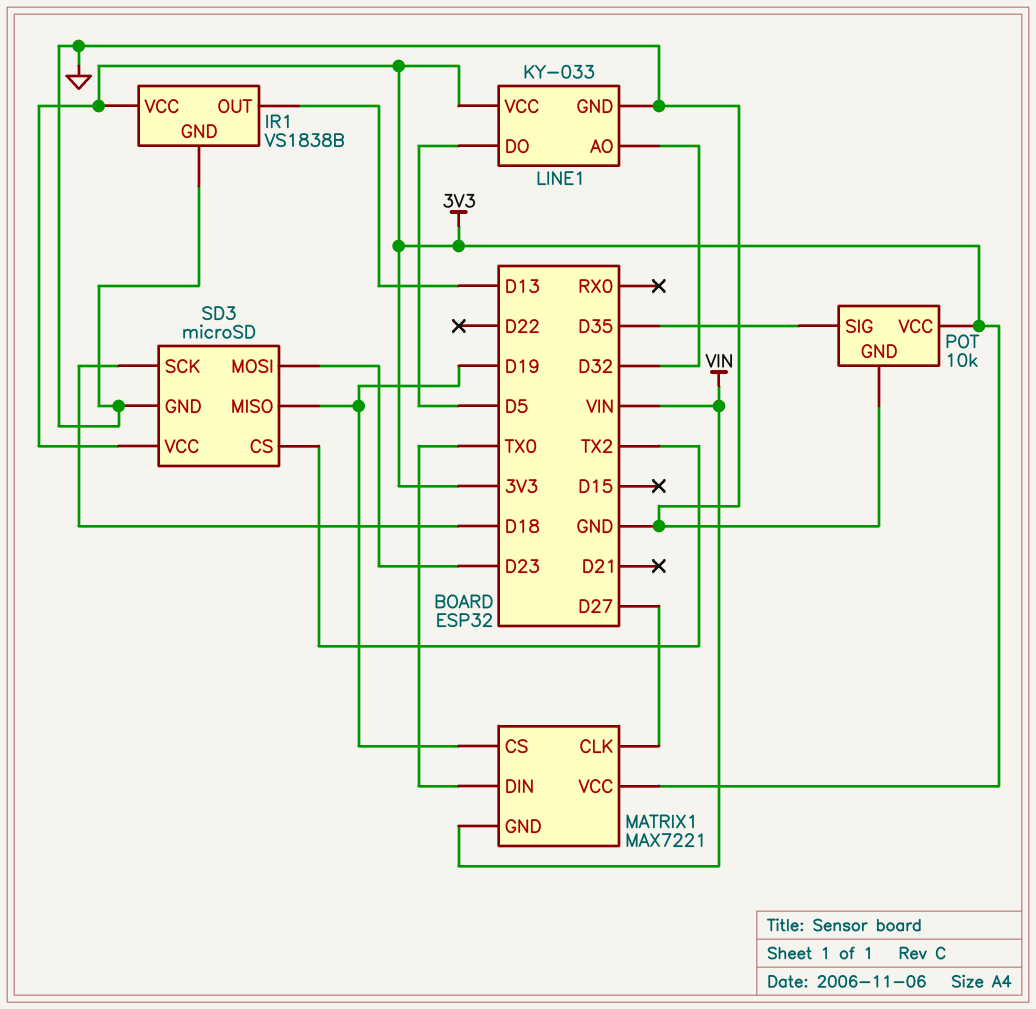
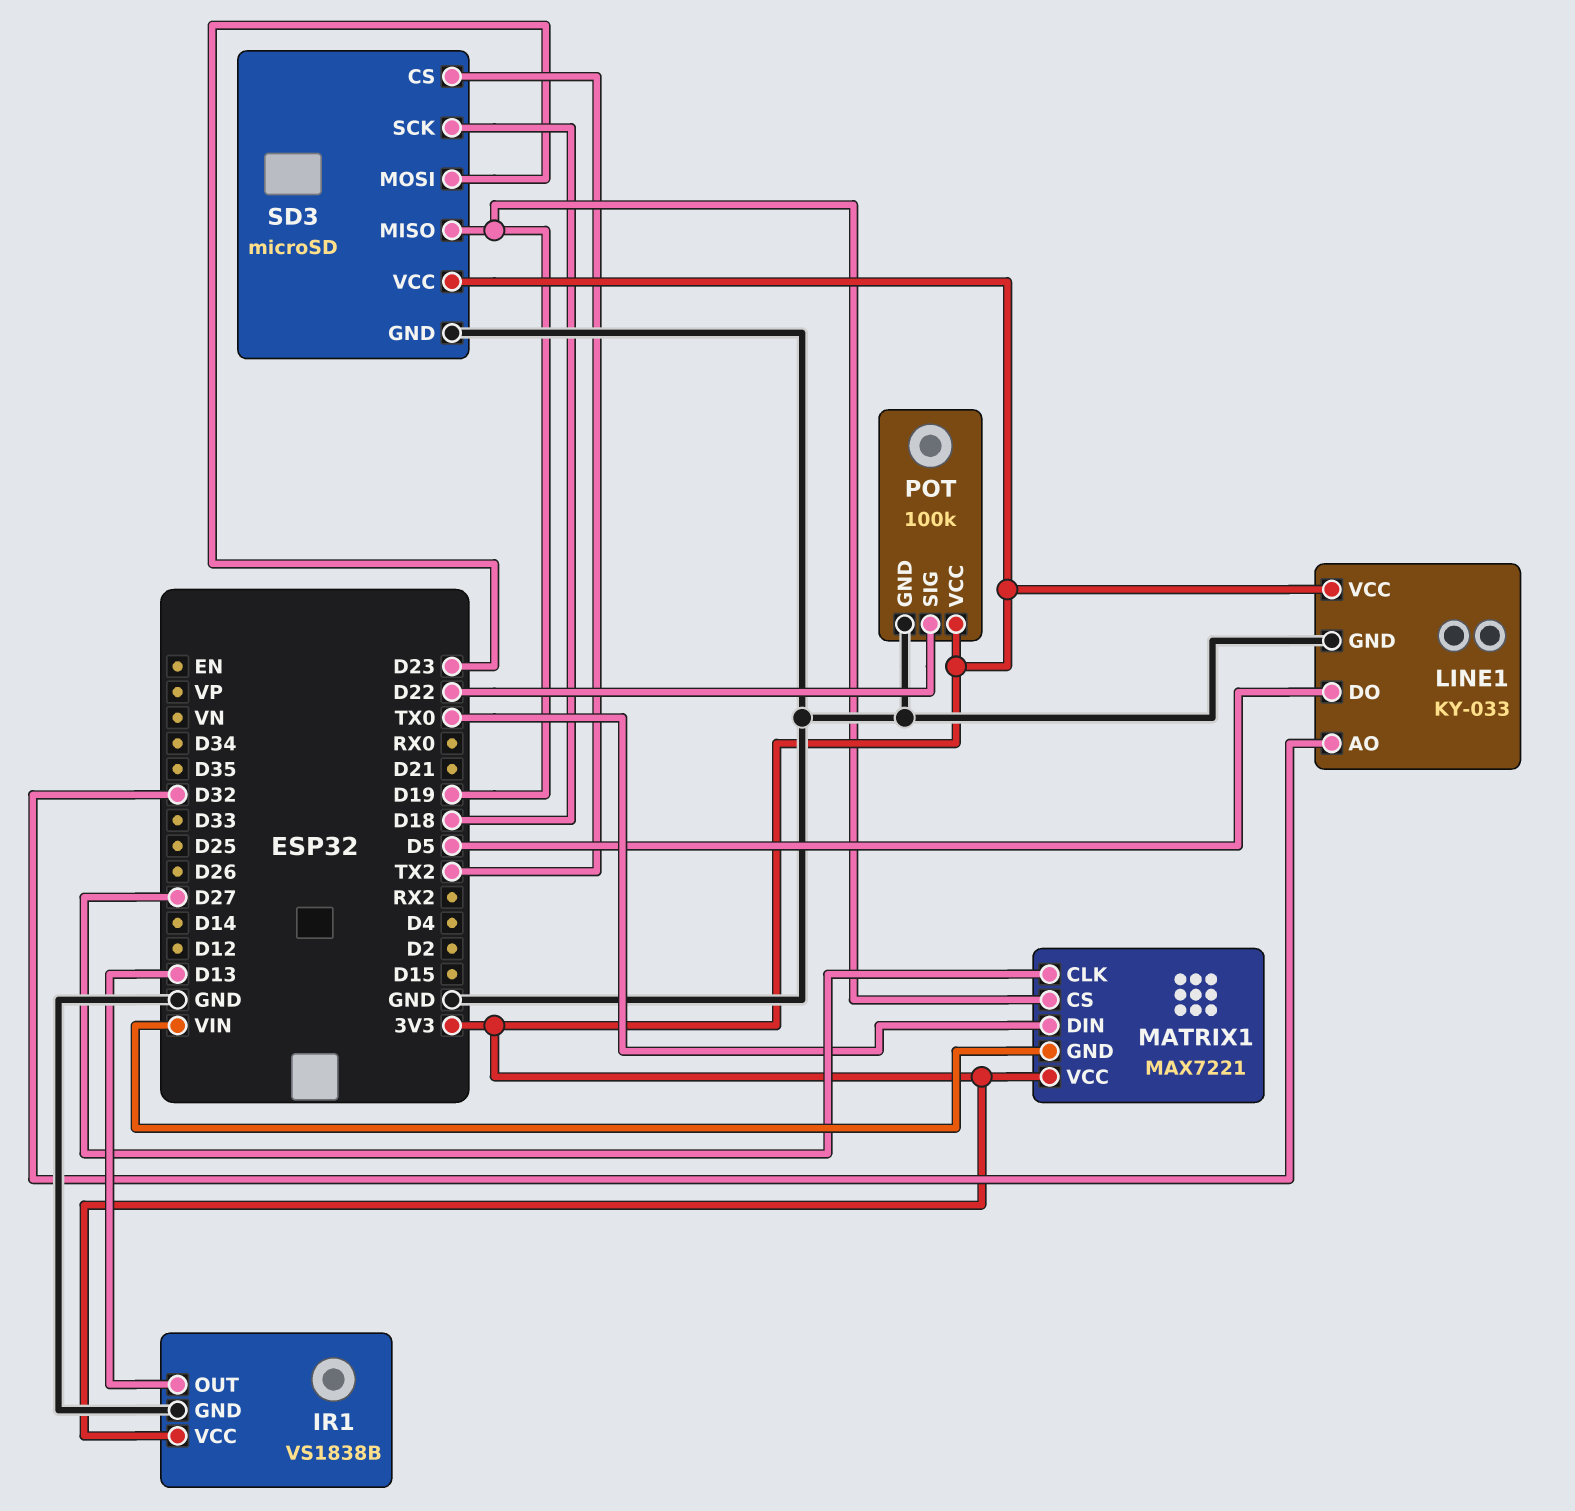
POT: 10k -> 100k
POT pin SIG: D35 -> D22

